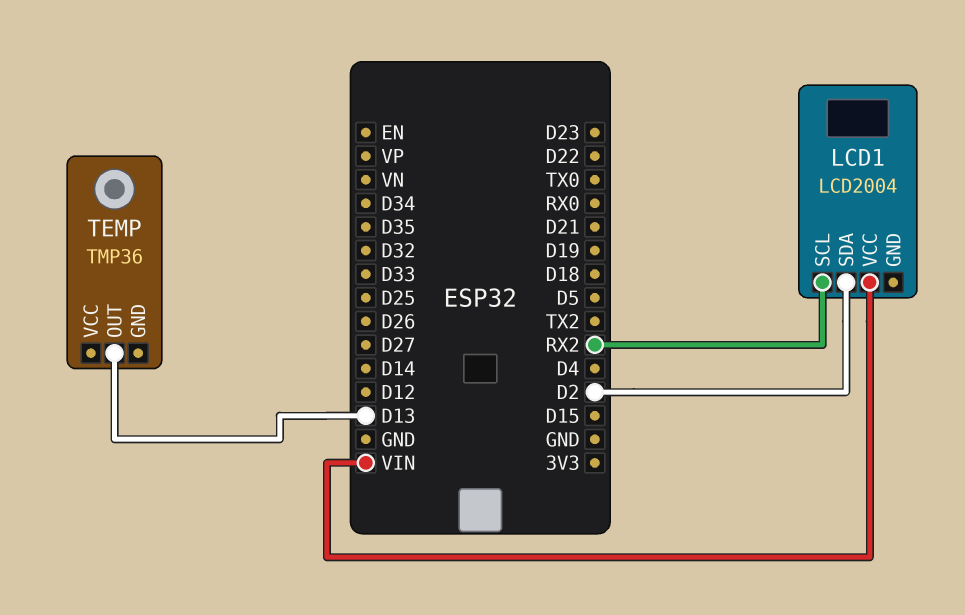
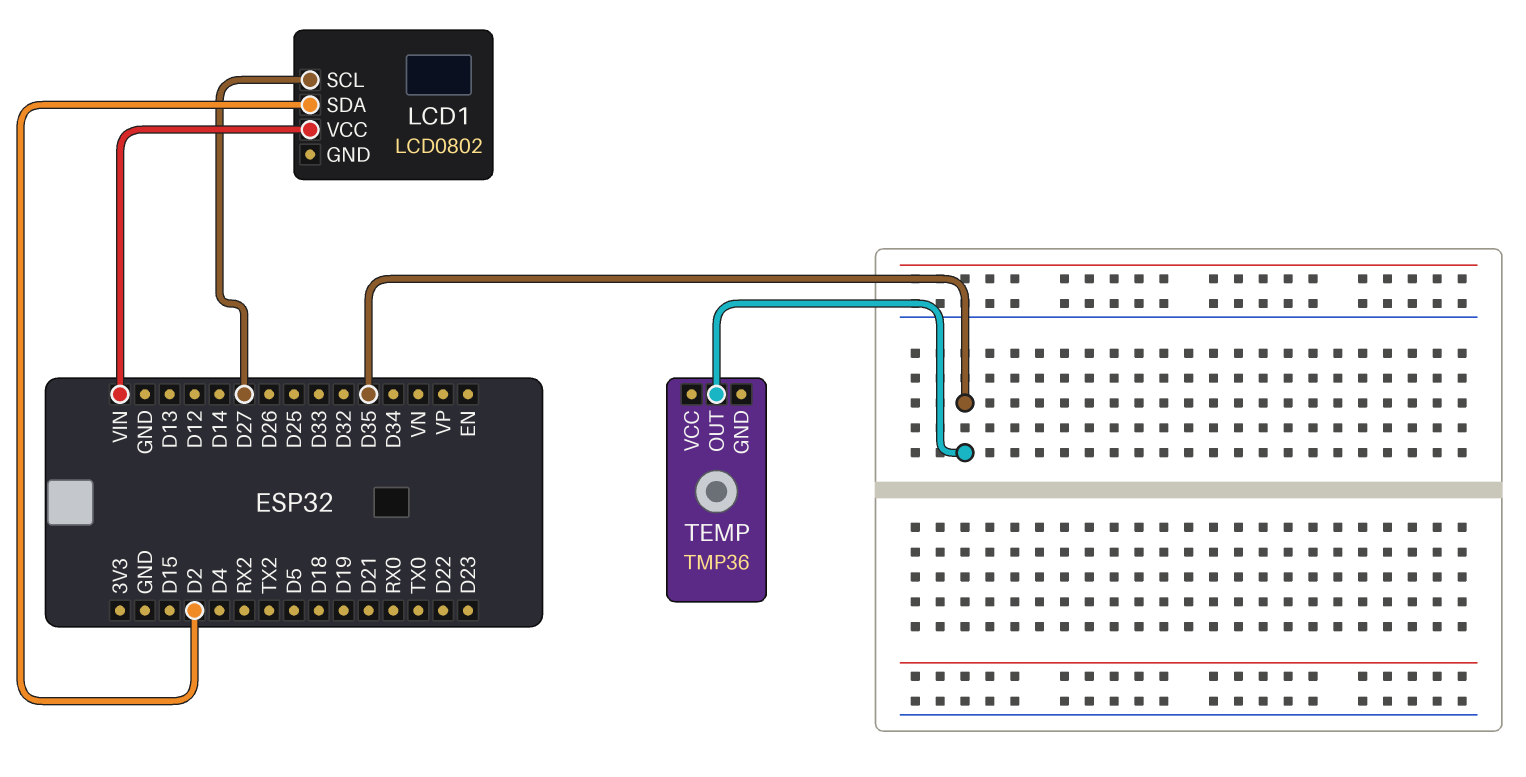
LCD1: LCD2004 -> LCD0802
LCD1 pin SCL: RX2 -> D27
TEMP pin OUT: D13 -> D35

